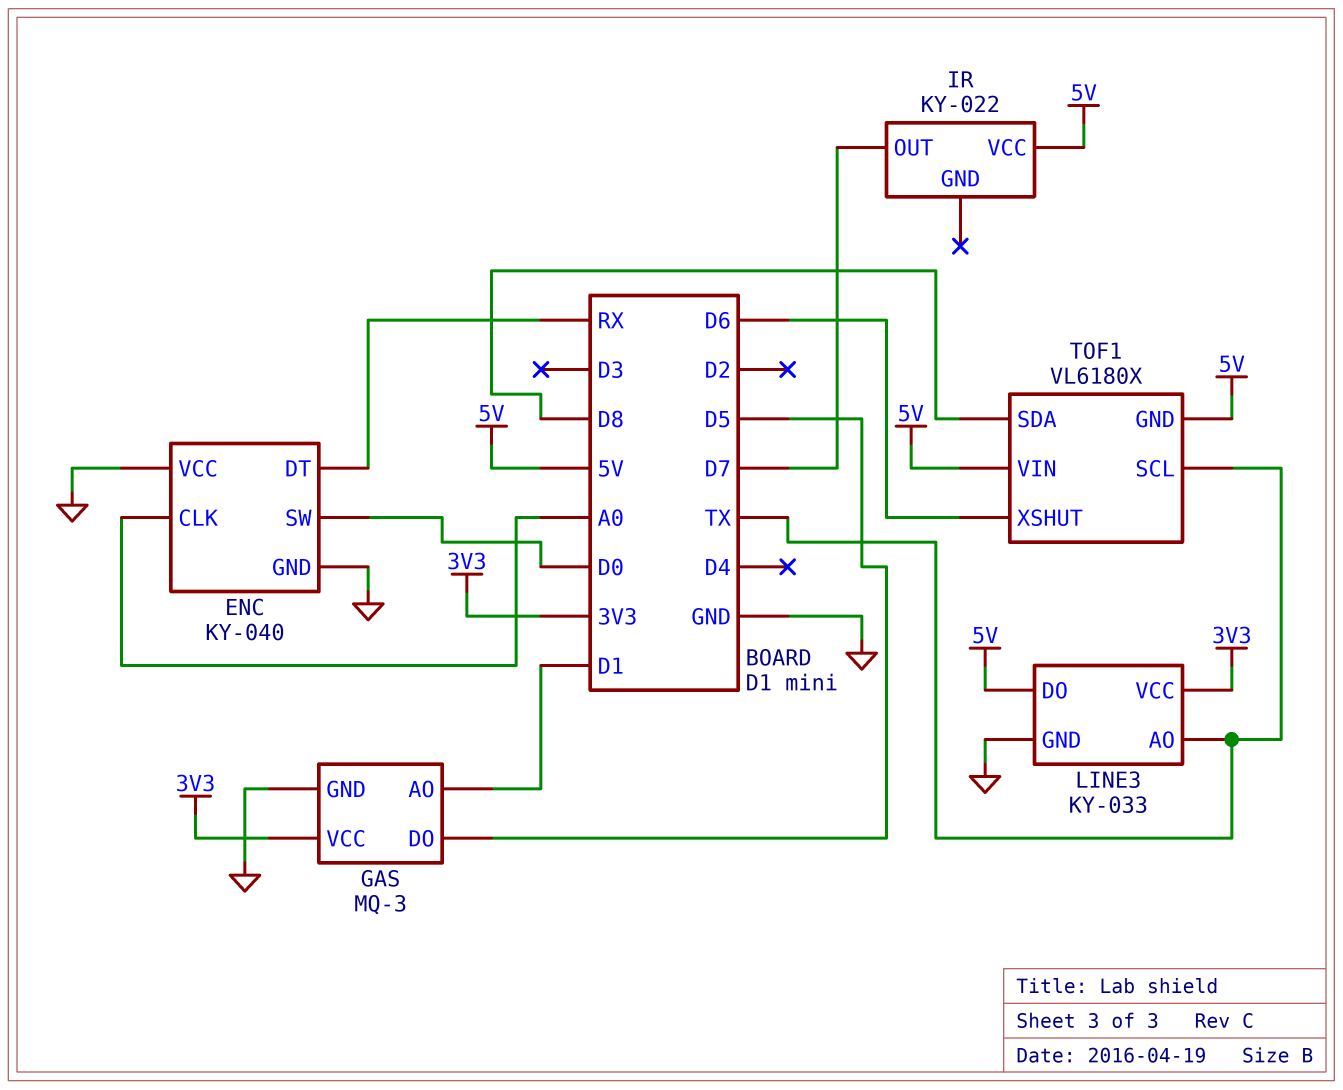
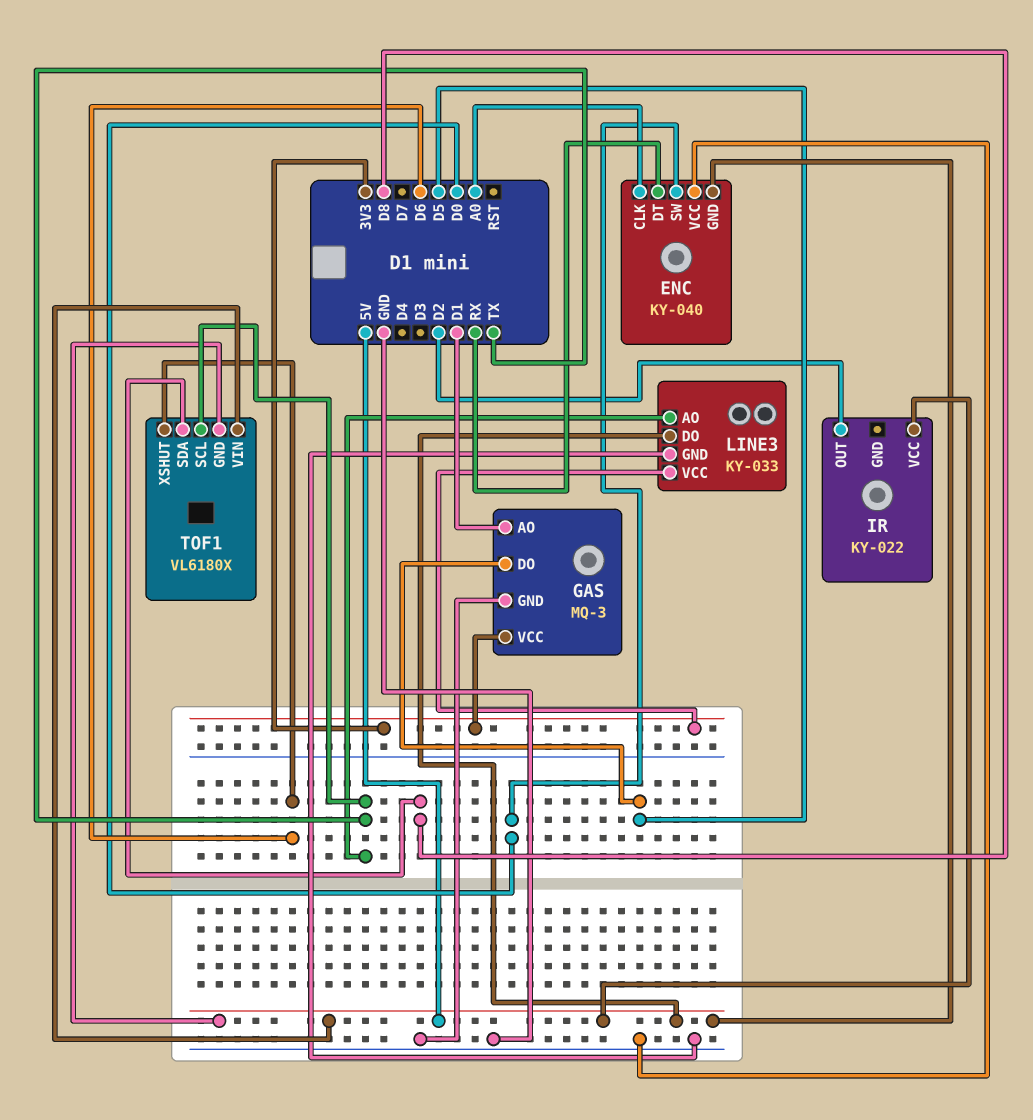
ENC pin GND: GND -> 5V
IR pin OUT: D7 -> D2

